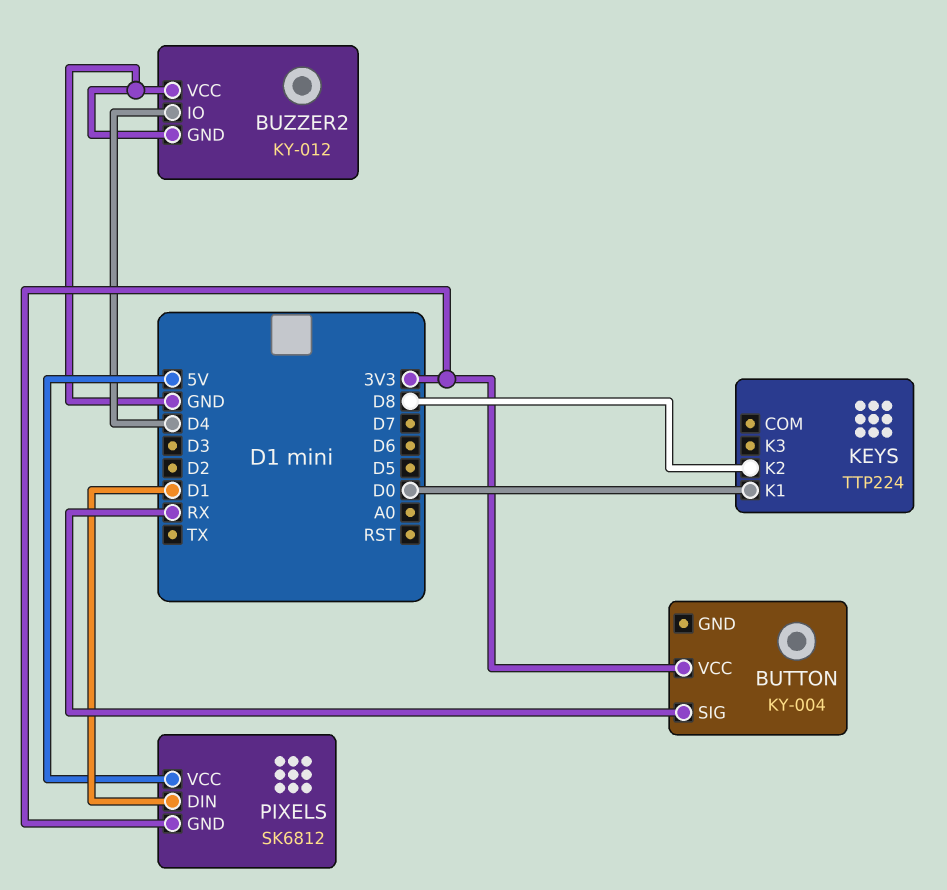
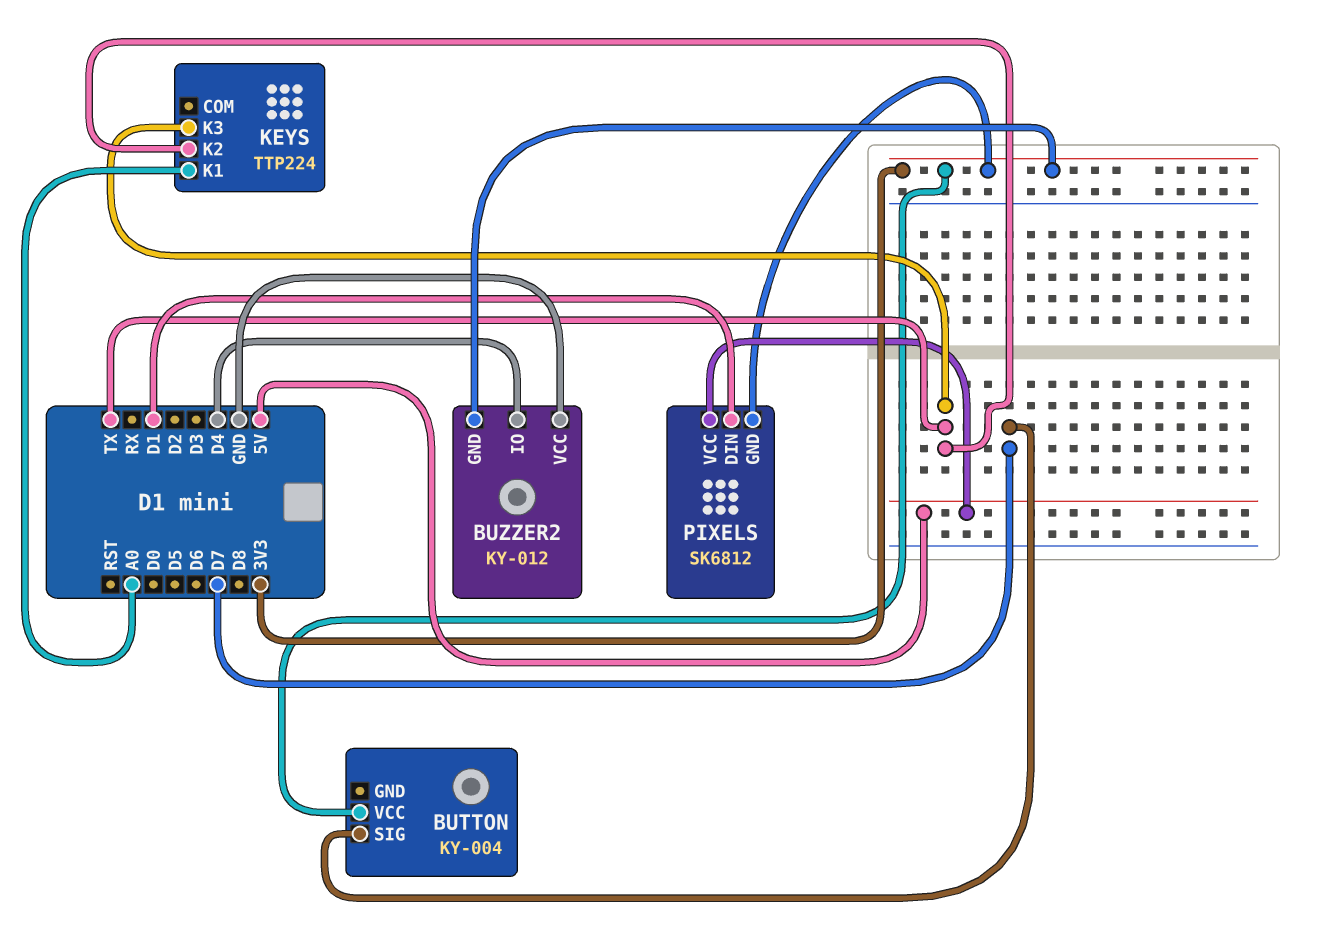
BUTTON pin SIG: RX -> D7
BUZZER2 pin GND: GND -> 3V3
KEYS pin K1: D0 -> A0
KEYS pin K2: D8 -> TX
KEYS pin K3: none -> TX

